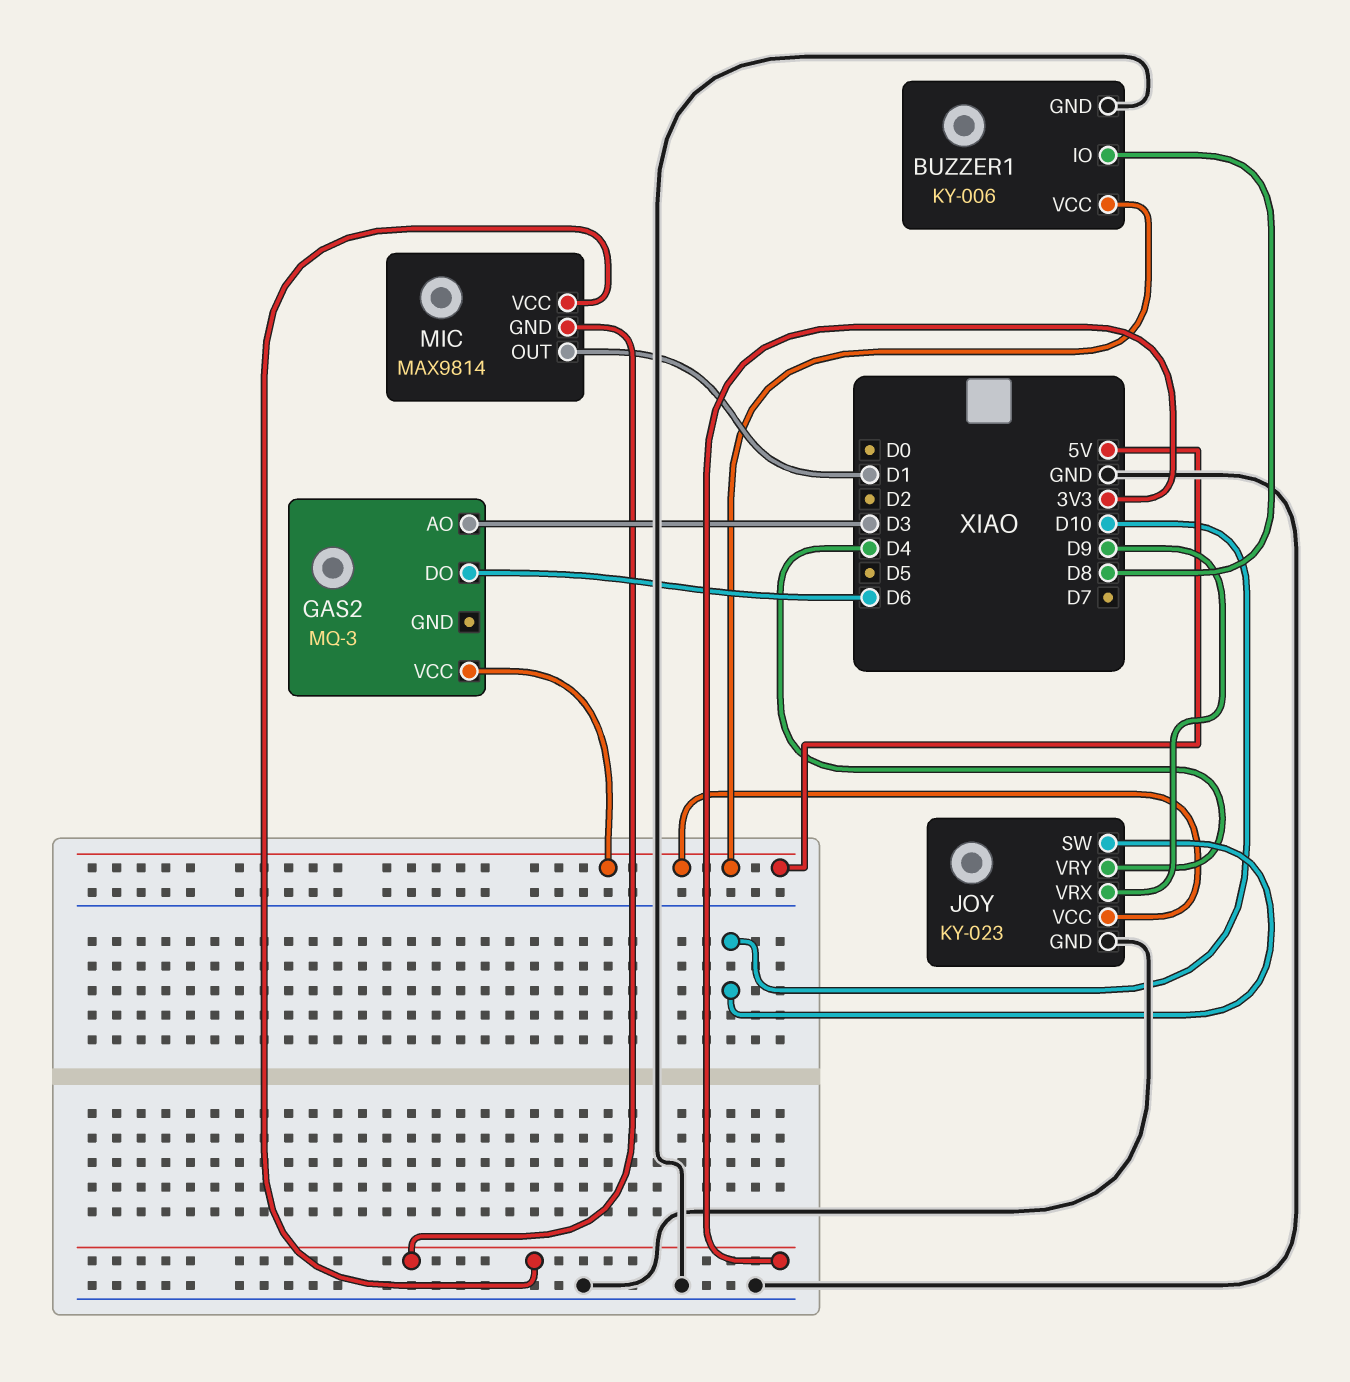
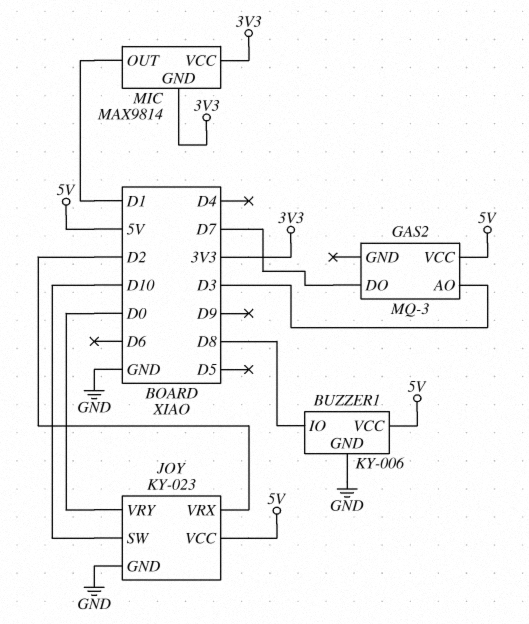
GAS2 pin DO: D6 -> D7
JOY pin VRX: D9 -> D2
JOY pin VRY: D4 -> D0

